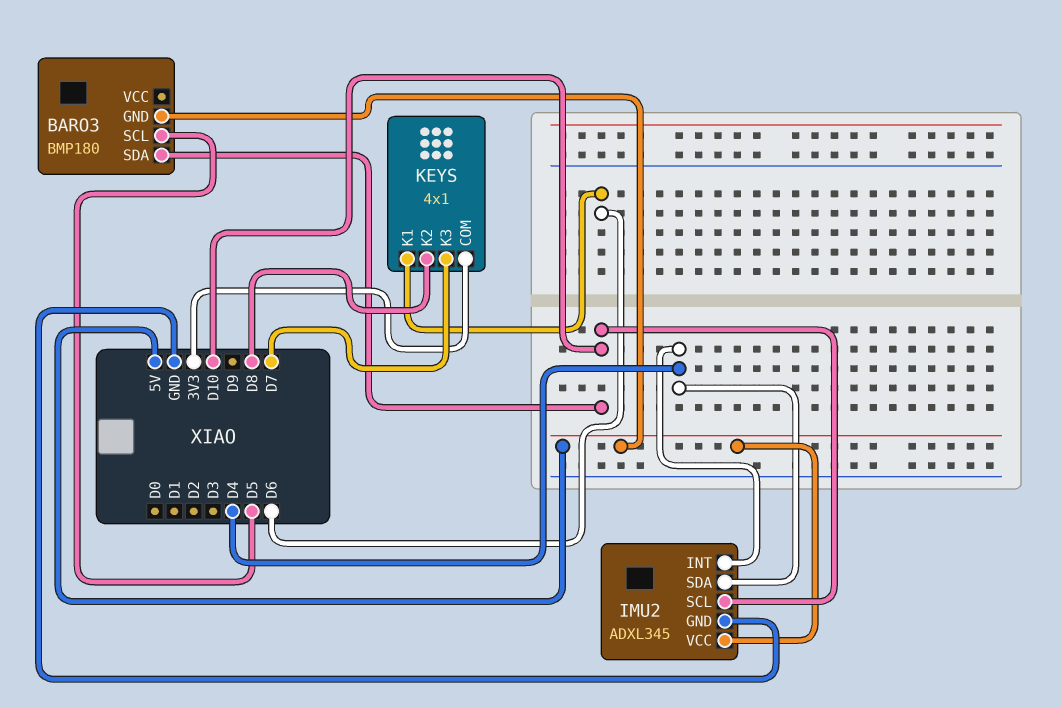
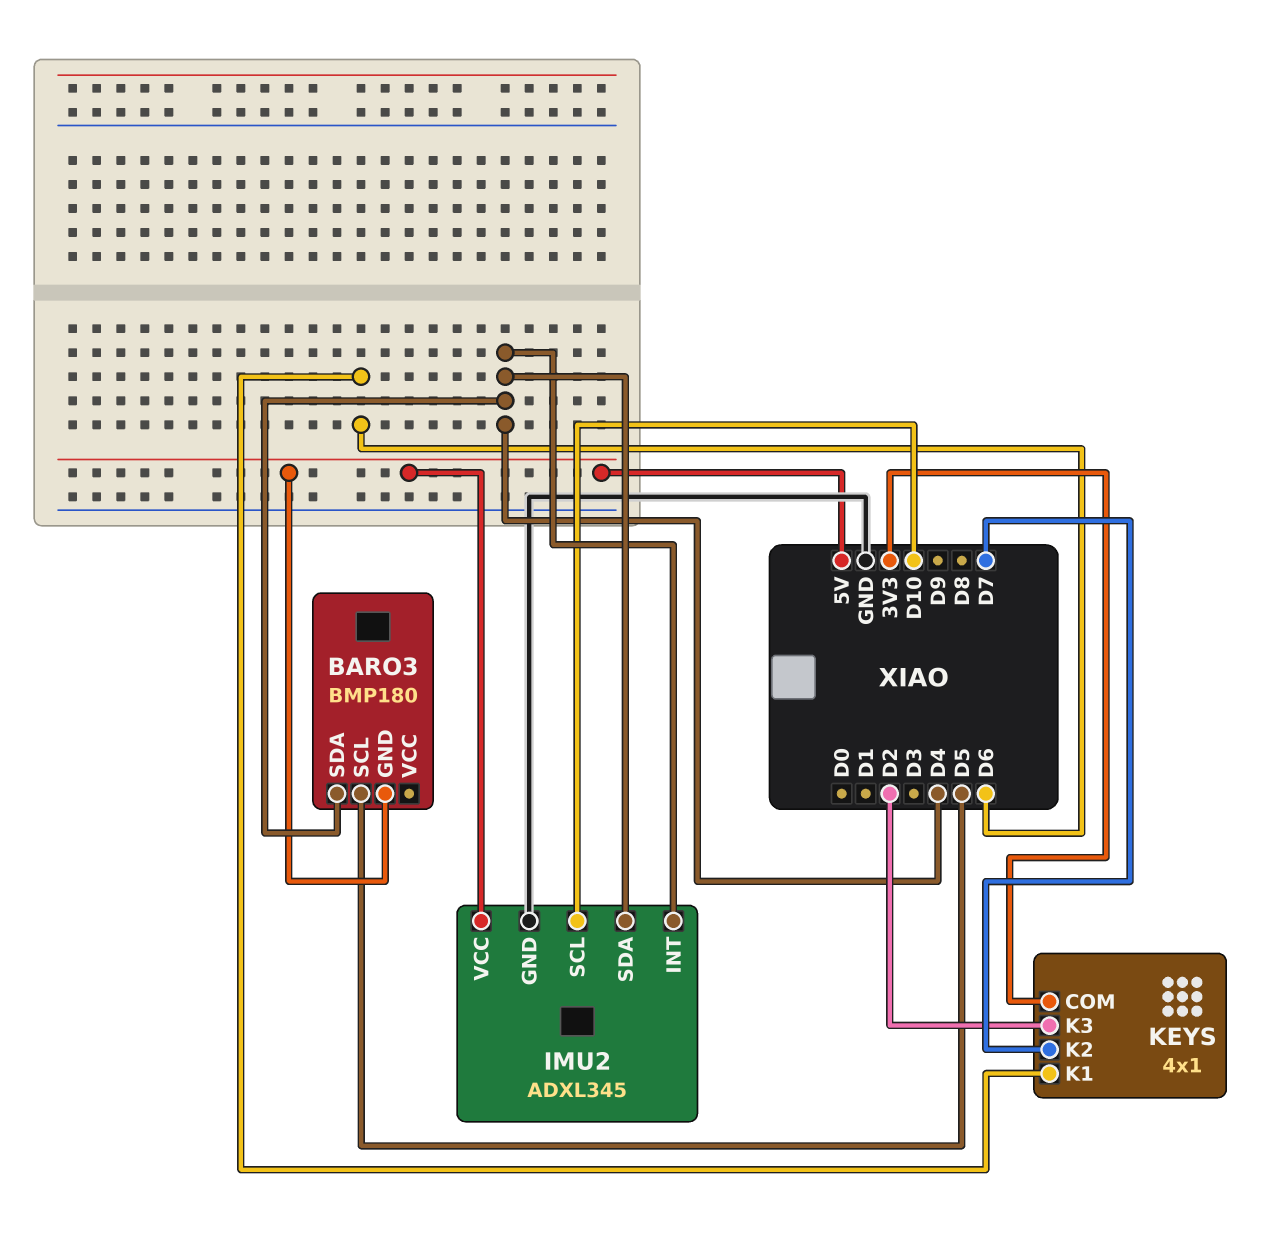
BARO3 pin SDA: D10 -> D4
KEYS pin K2: D8 -> D7
KEYS pin K3: D7 -> D2

